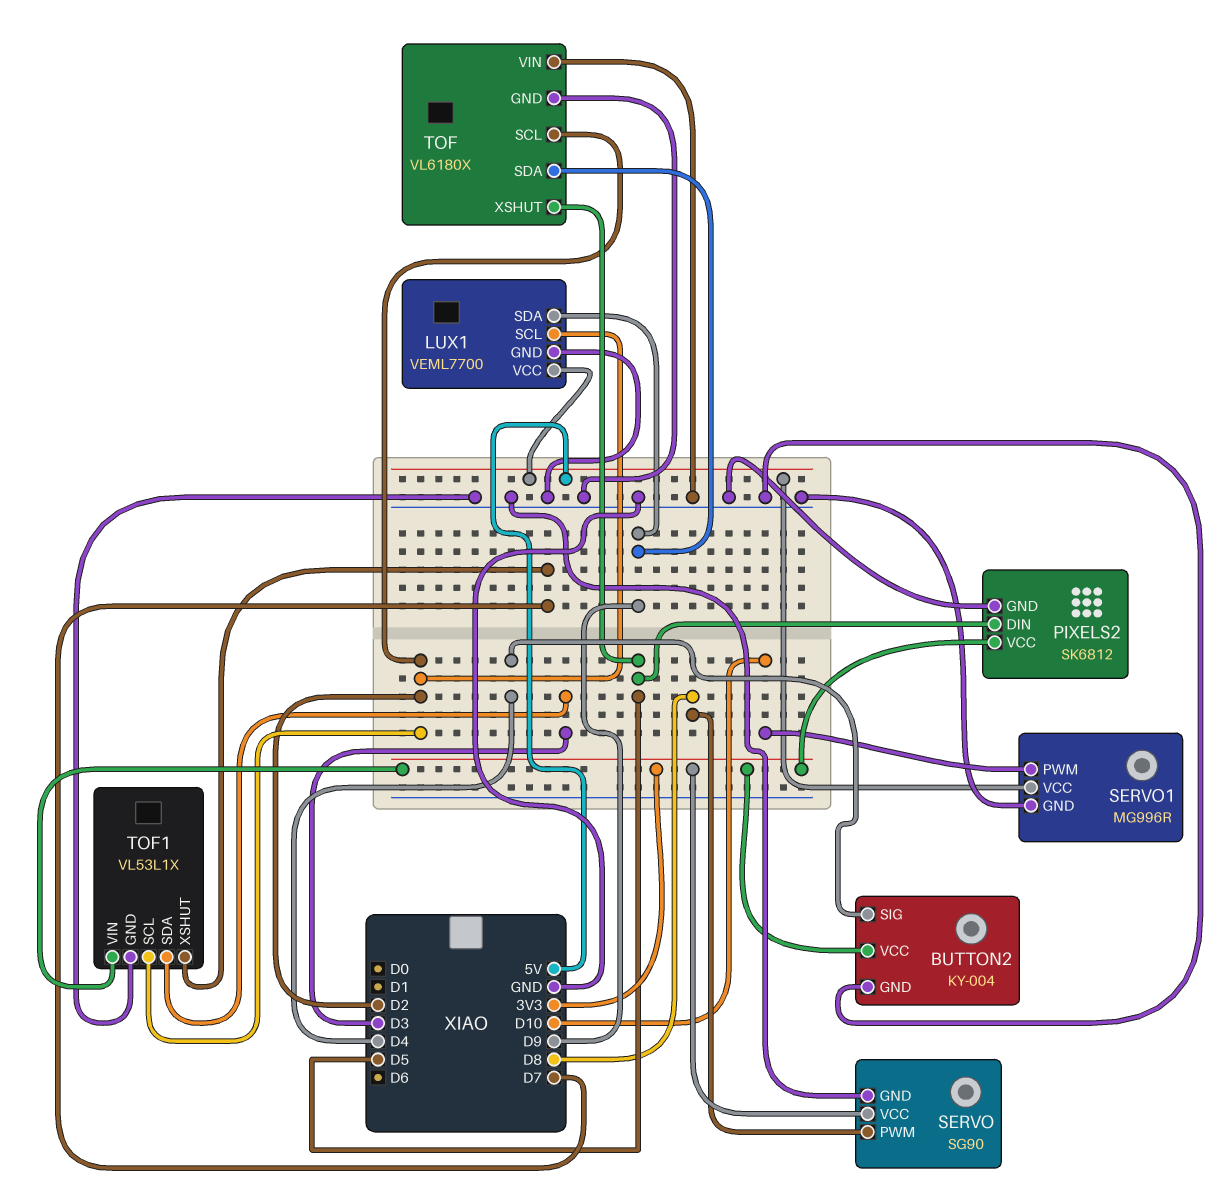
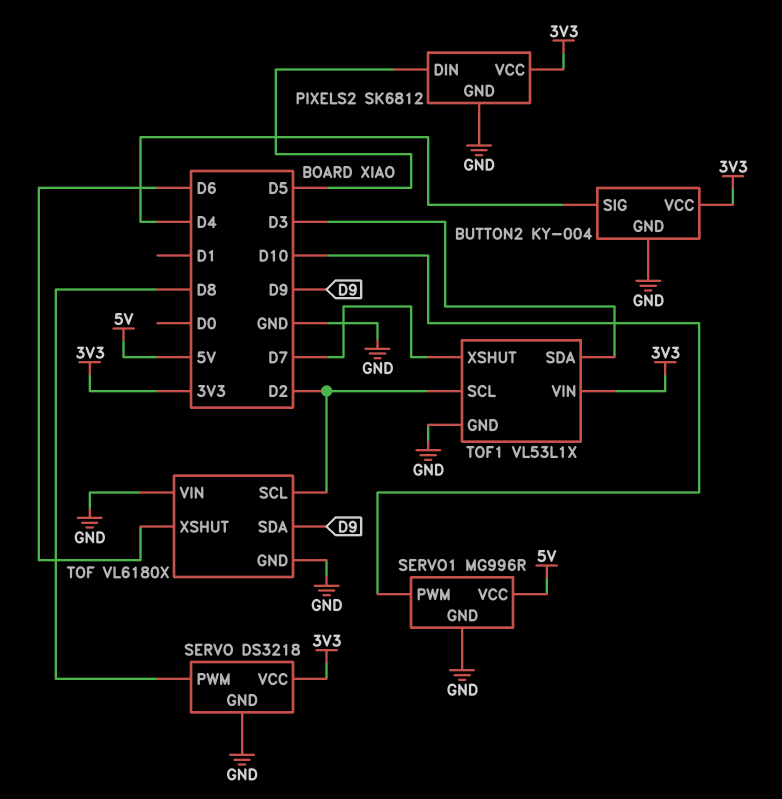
LUX1: VEML7700 -> none
LUX1 pin GND: GND -> none
LUX1 pin SCL: D2 -> none
LUX1 pin SDA: D9 -> none
LUX1 pin VCC: 5V -> none
SERVO: SG90 -> DS3218
TOF pin XSHUT: D5 -> D6

